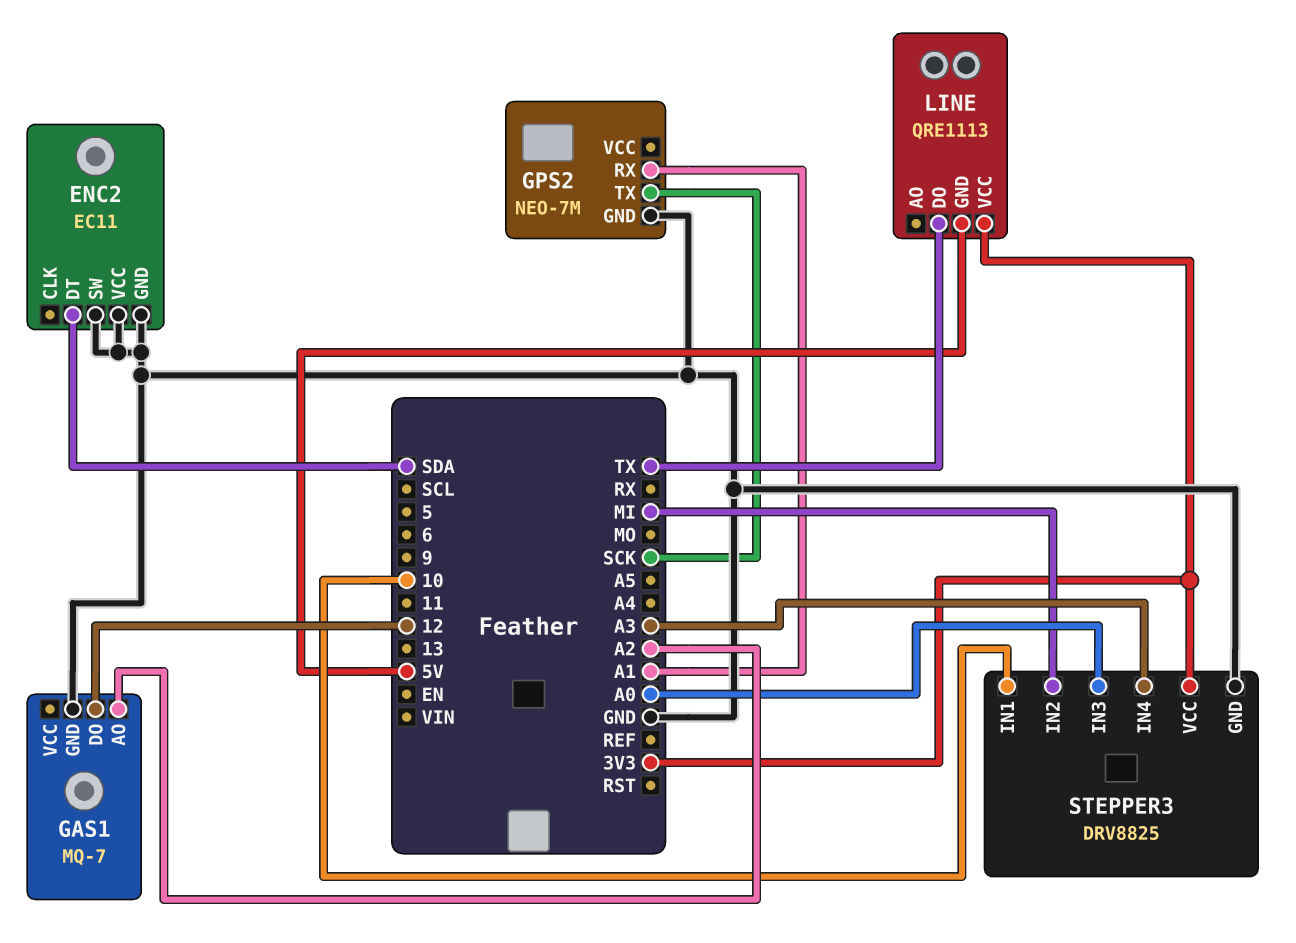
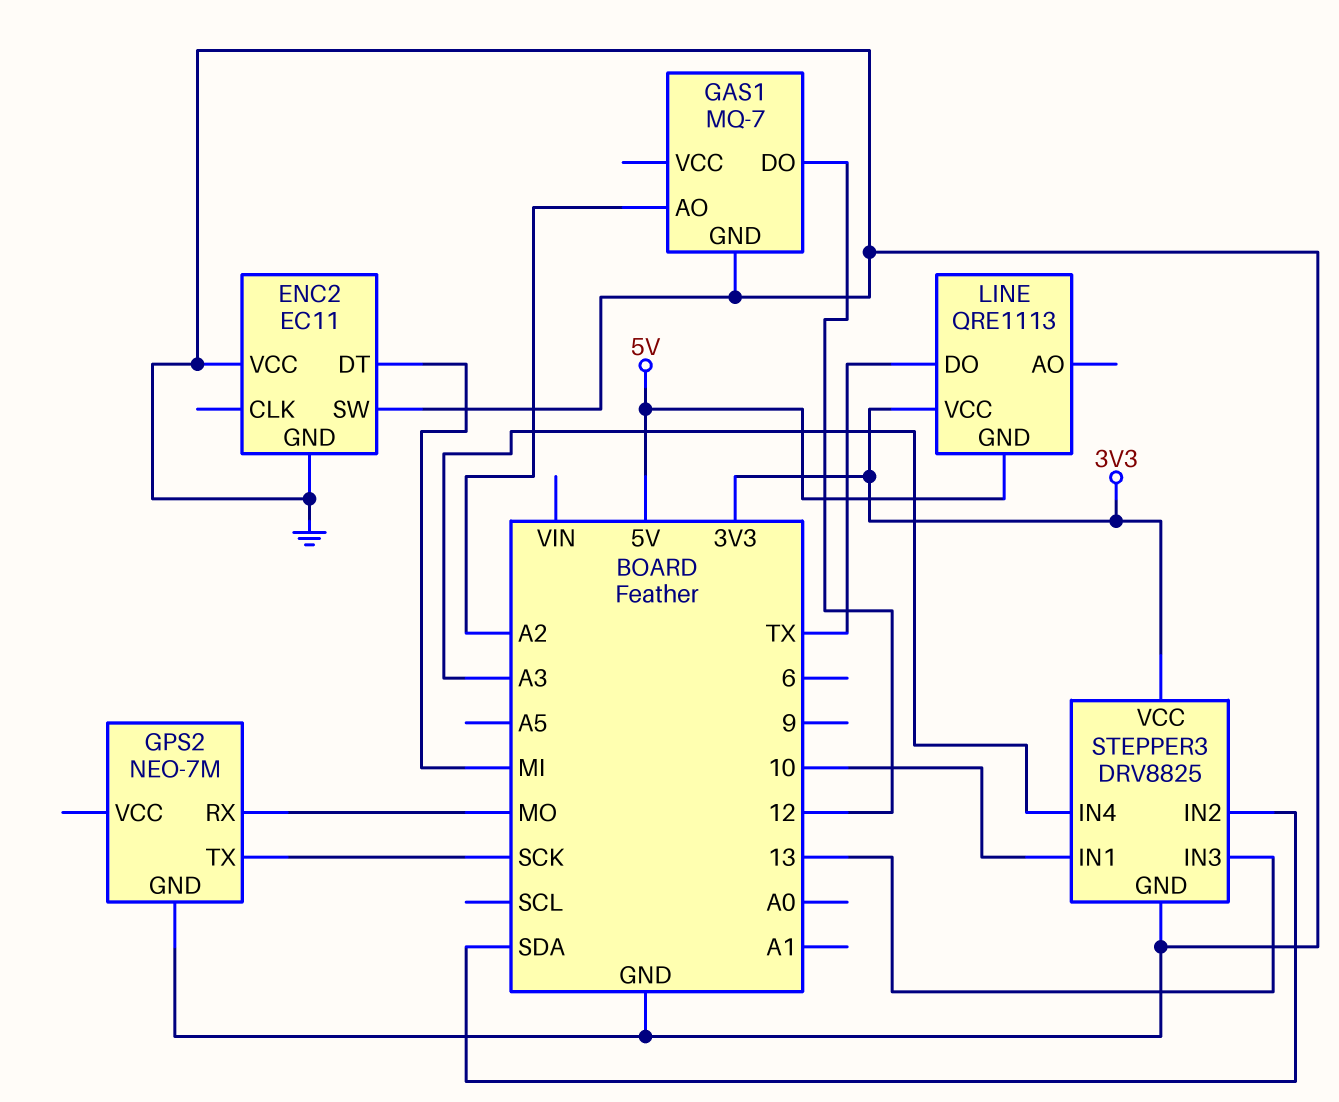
ENC2 pin DT: SDA -> MI
GPS2 pin RX: A1 -> MO
STEPPER3 pin IN2: MI -> SDA
STEPPER3 pin IN3: A0 -> 13

